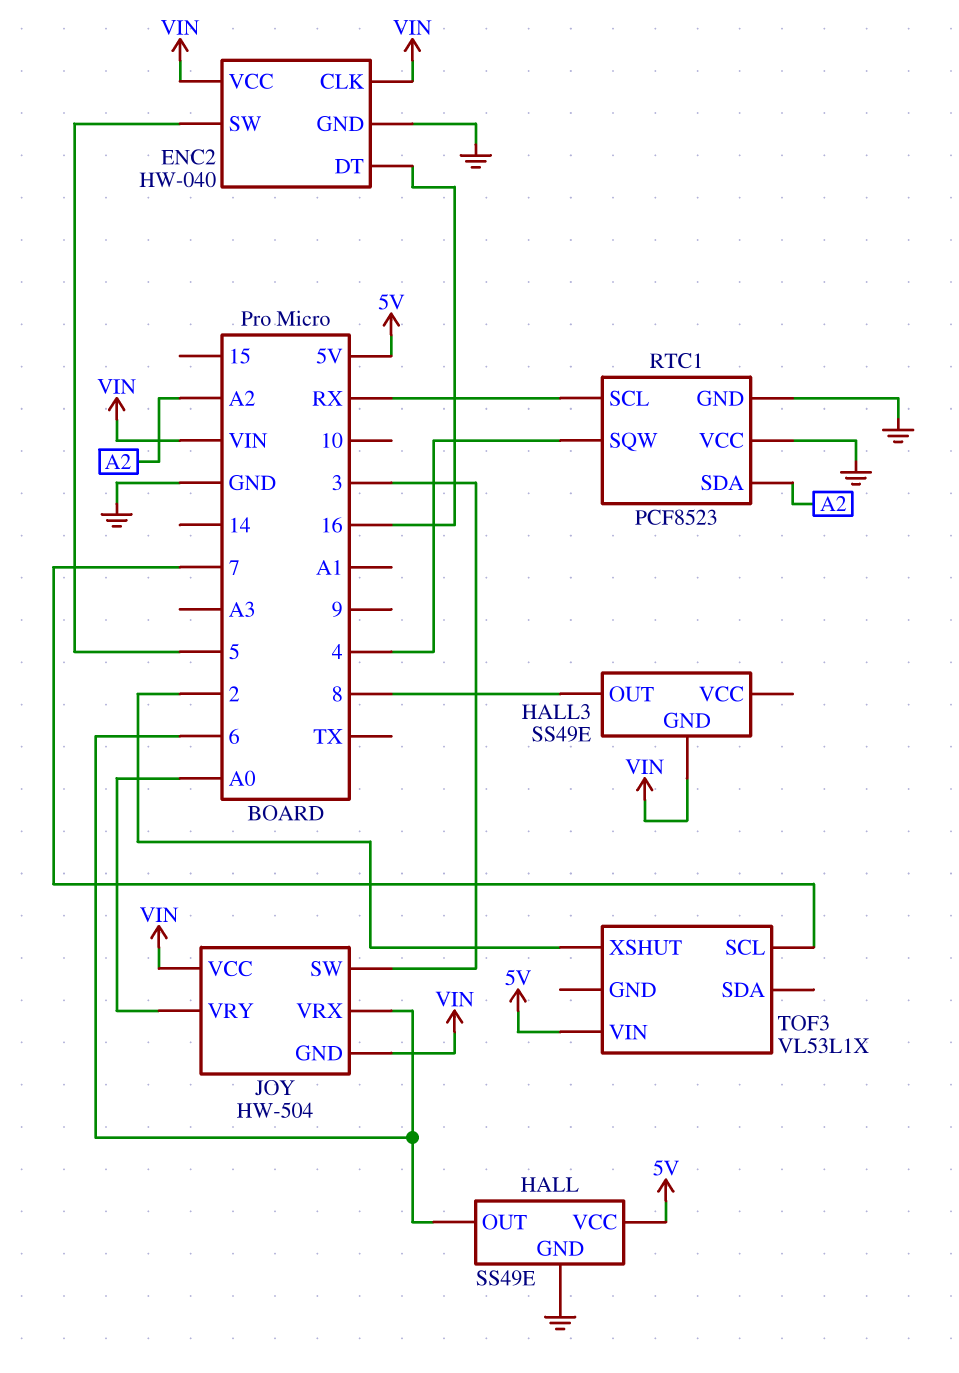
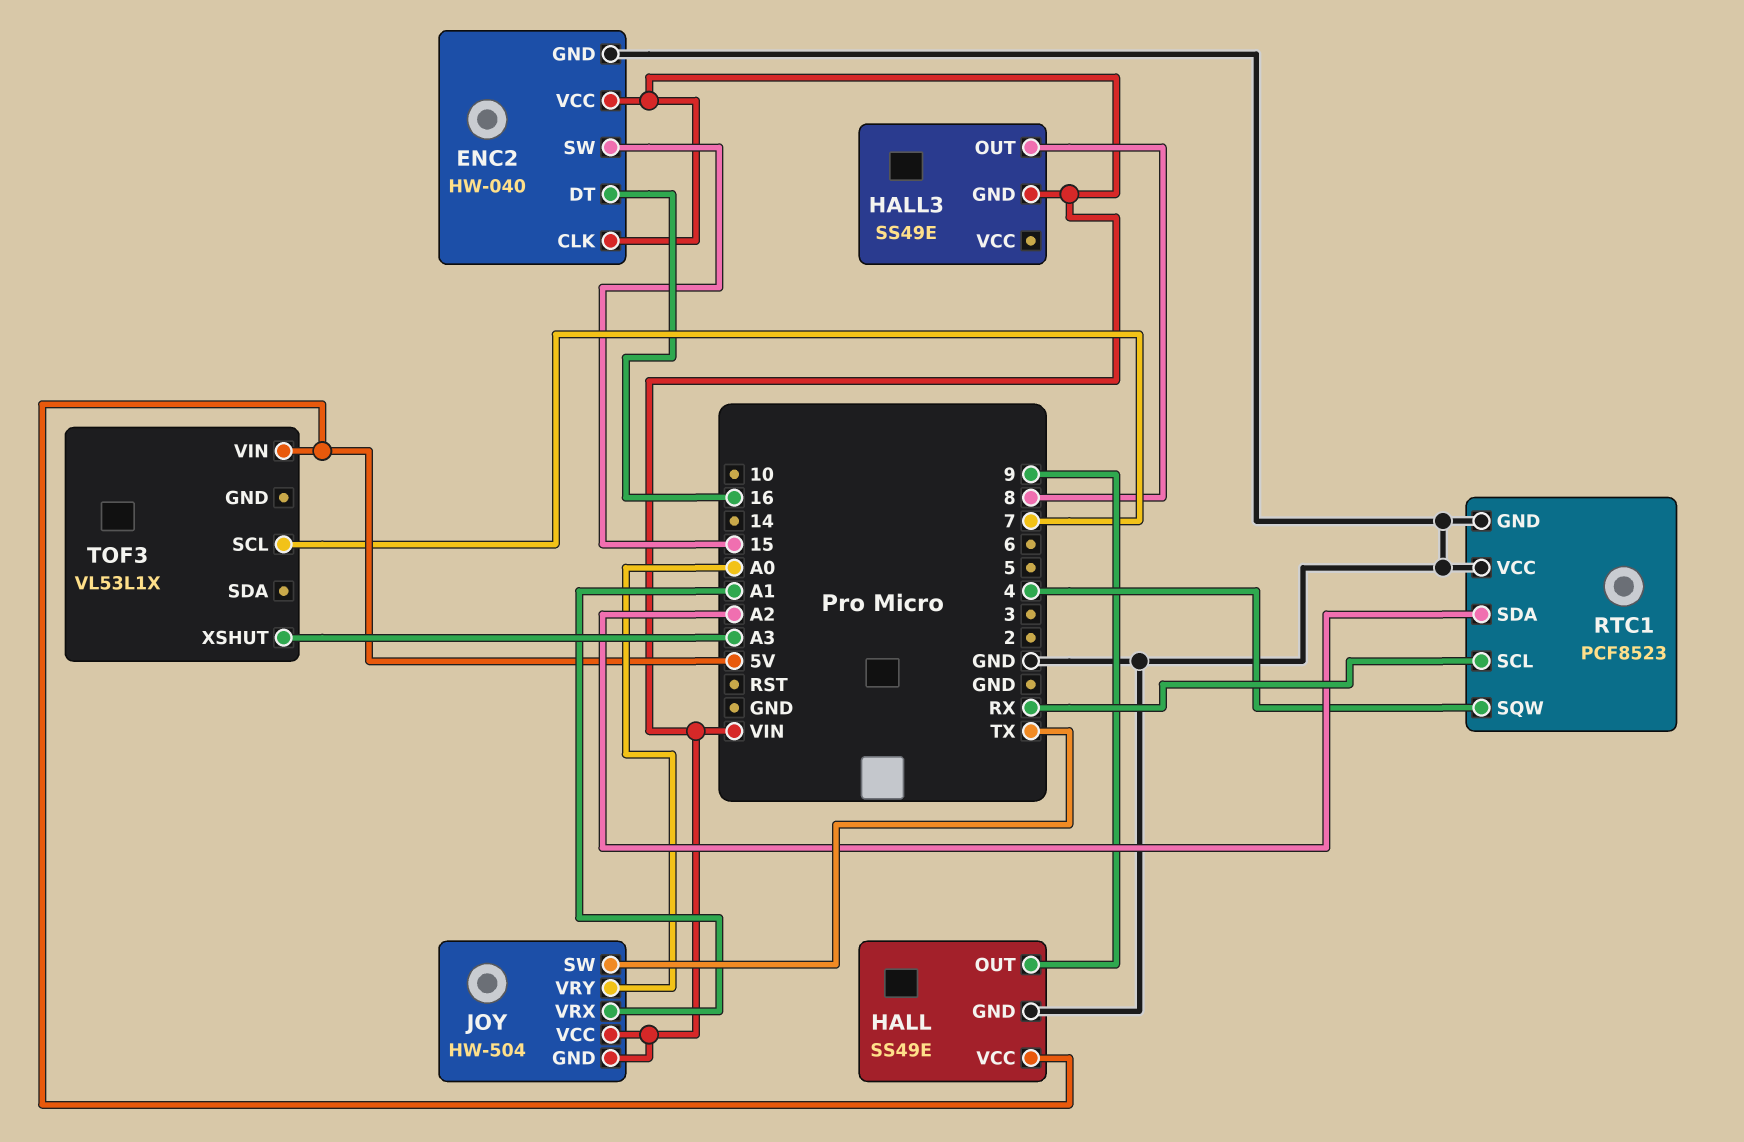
ENC2 pin SW: 5 -> 15
HALL pin OUT: 6 -> 9
JOY pin SW: 3 -> TX
JOY pin VRX: 6 -> A1
TOF3 pin XSHUT: 2 -> A3

